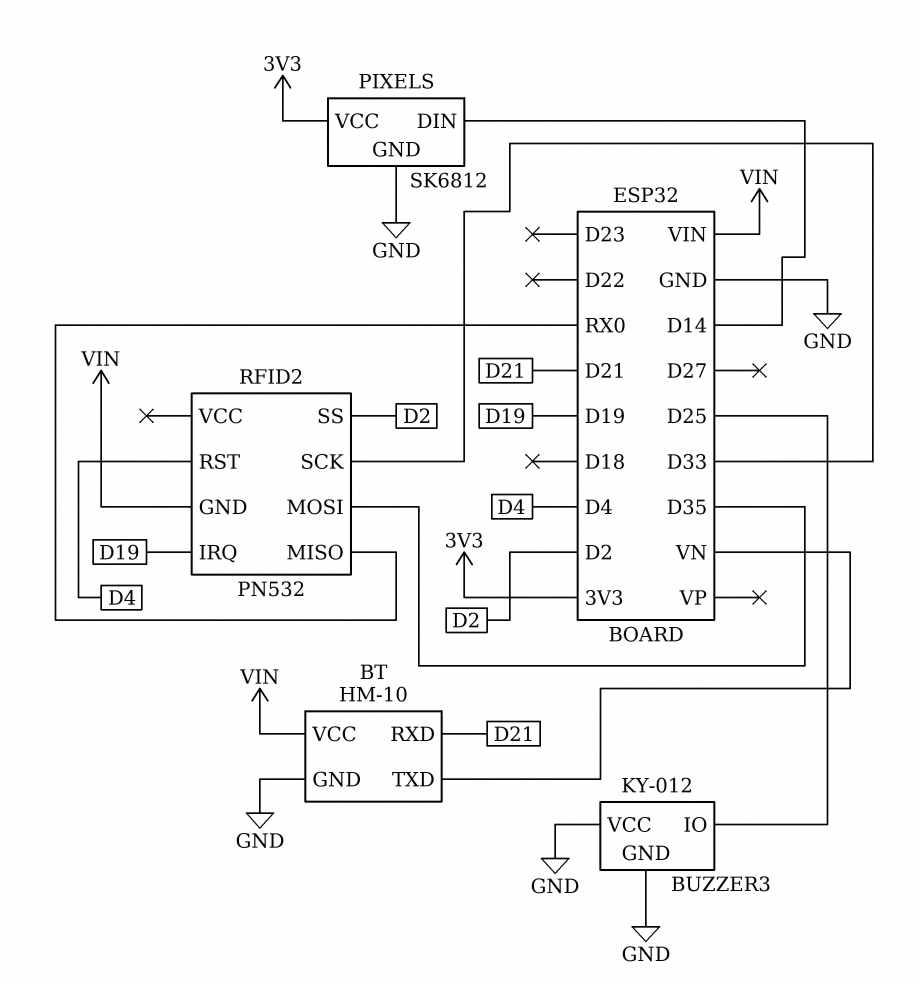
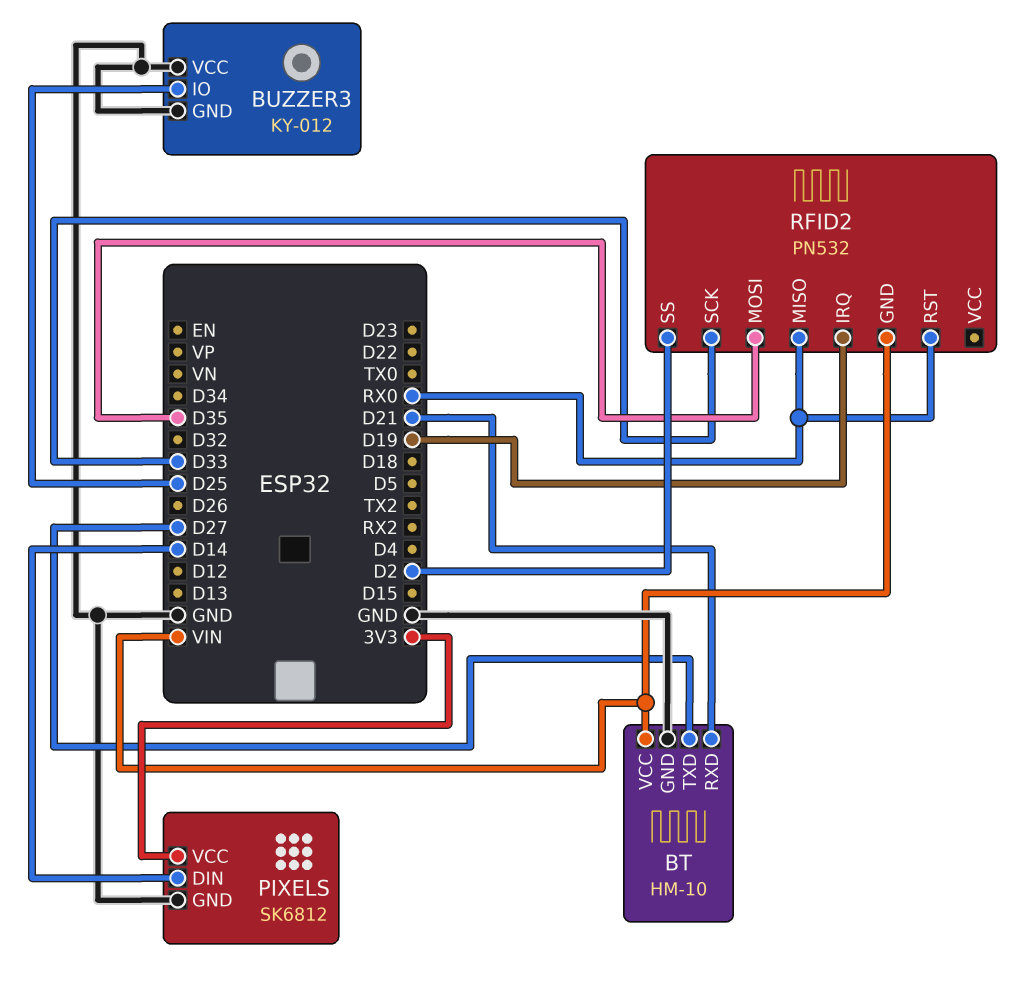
BT pin TXD: VN -> D27
RFID2 pin RST: D4 -> RX0

